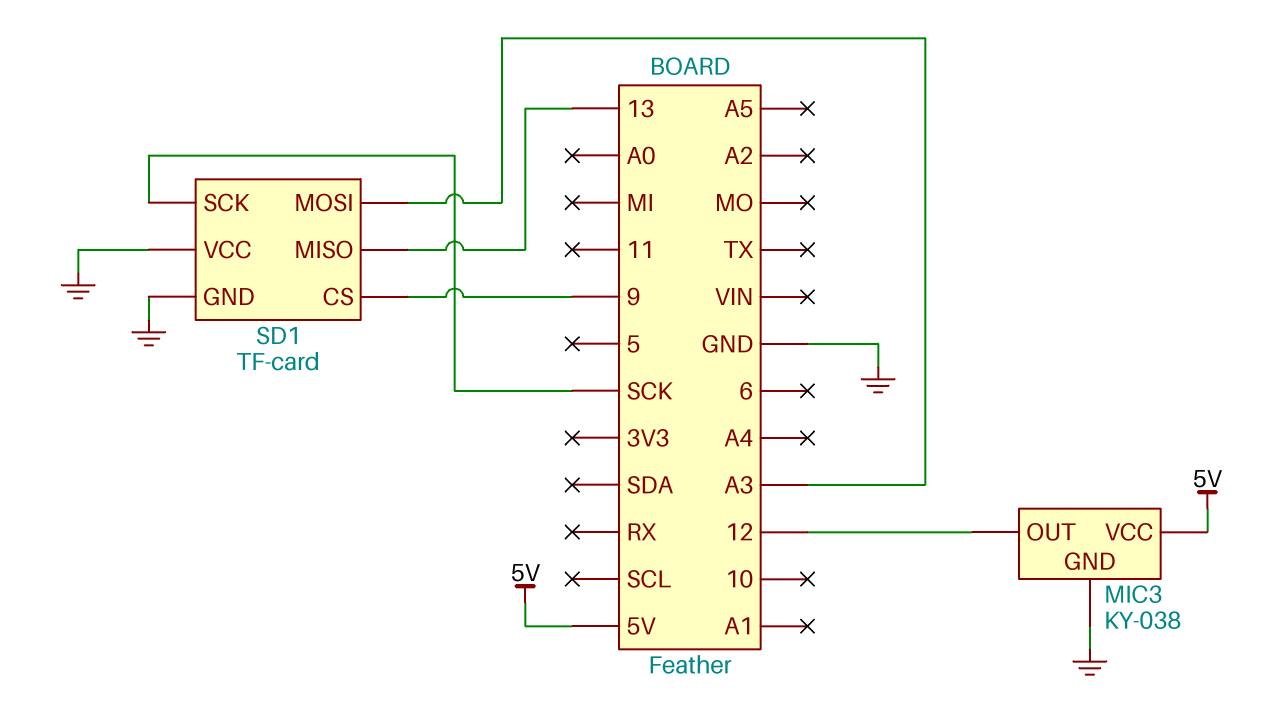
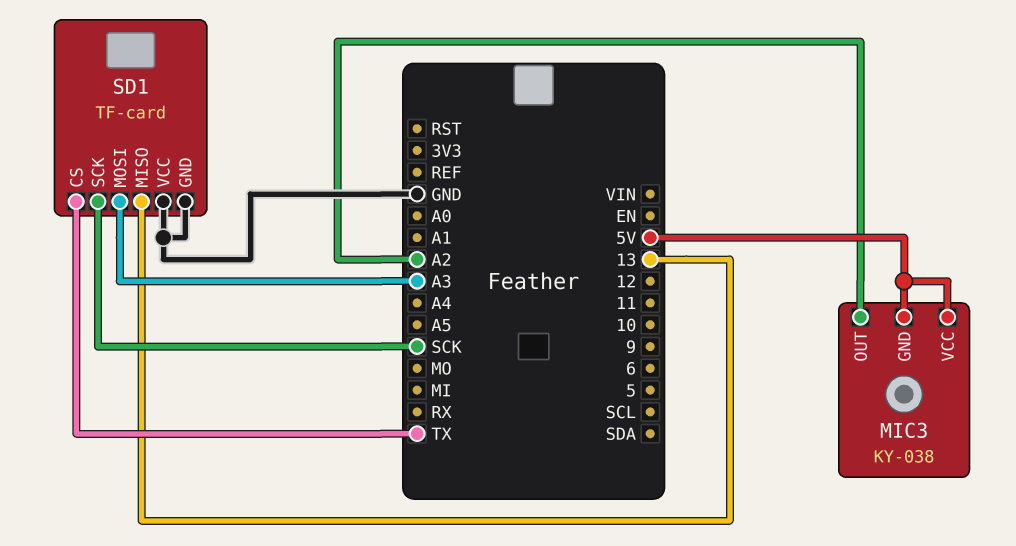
MIC3 pin GND: GND -> 5V
MIC3 pin OUT: 12 -> A2
SD1 pin CS: 9 -> TX

